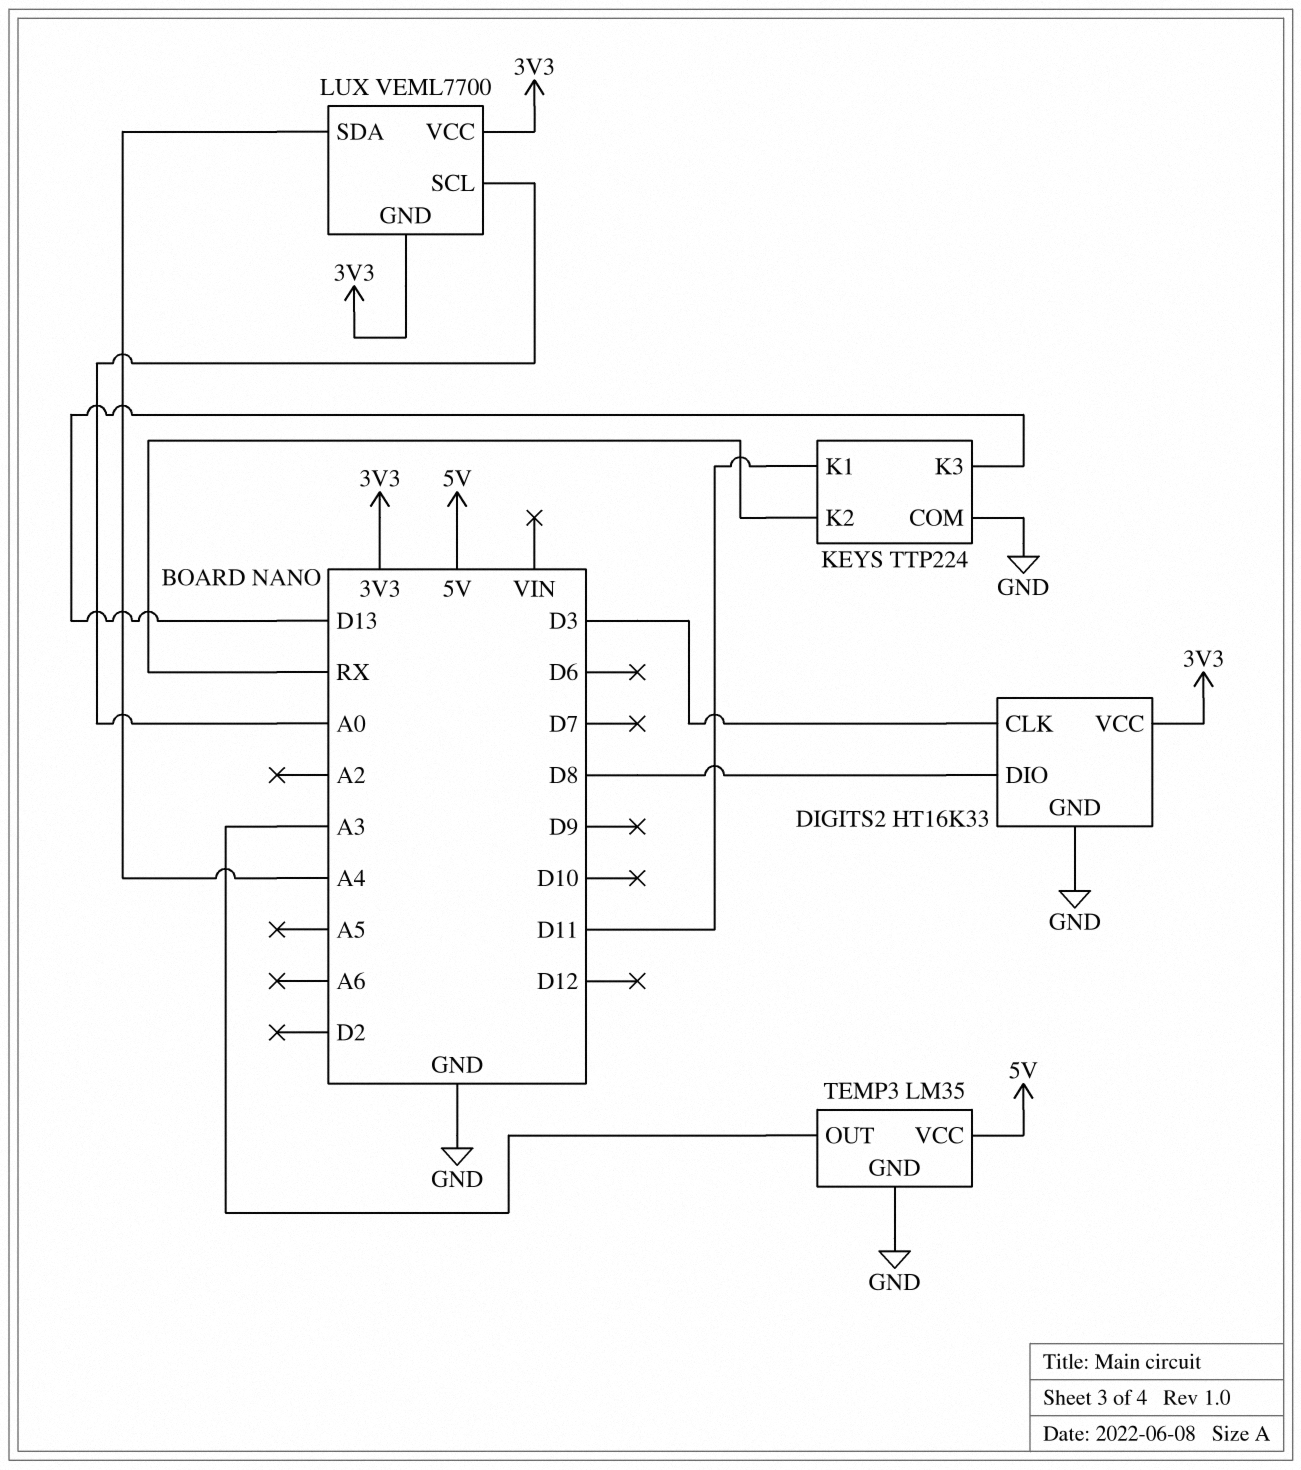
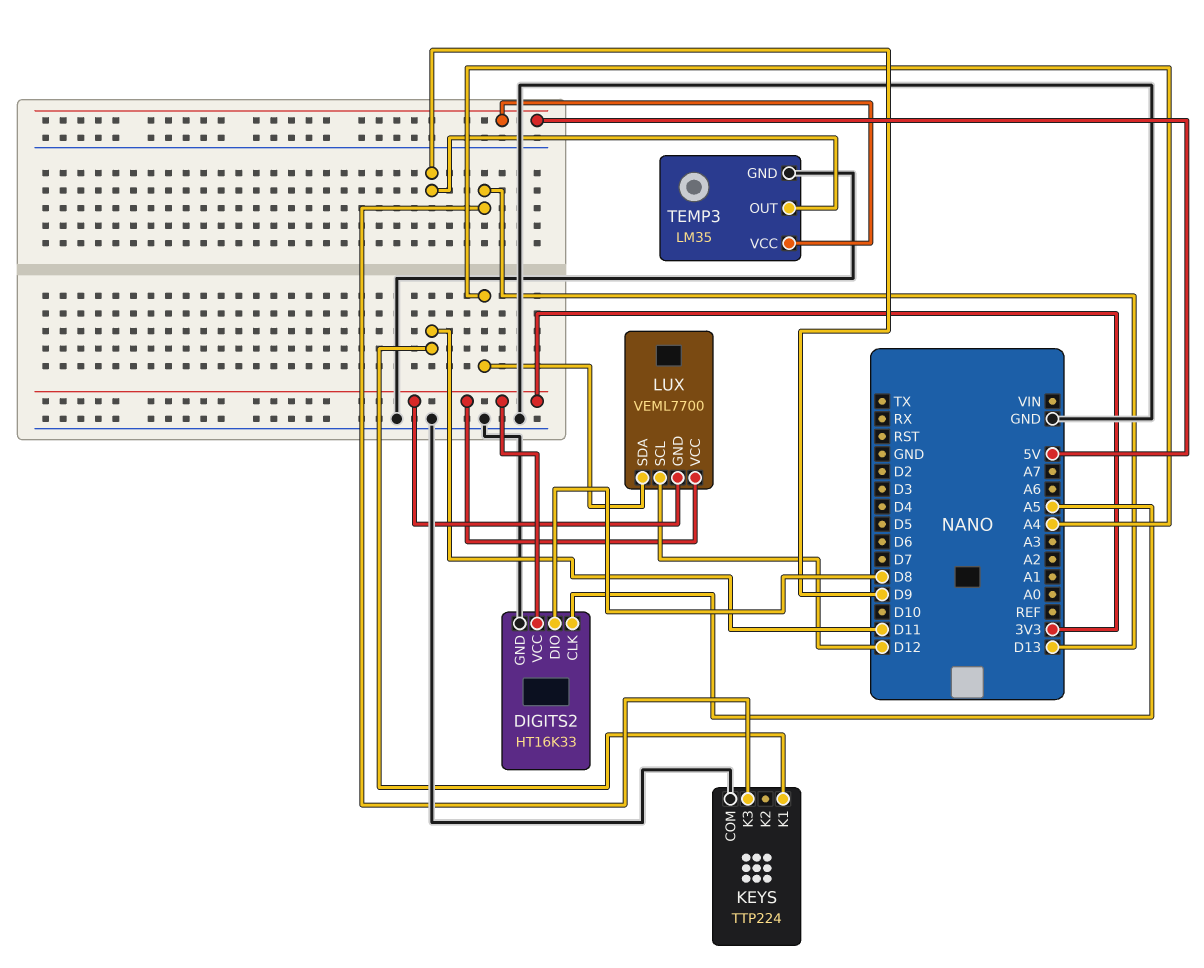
DIGITS2 pin CLK: D3 -> A5
KEYS pin K2: RX -> none
LUX pin SCL: A0 -> D12
TEMP3 pin OUT: A3 -> D9

